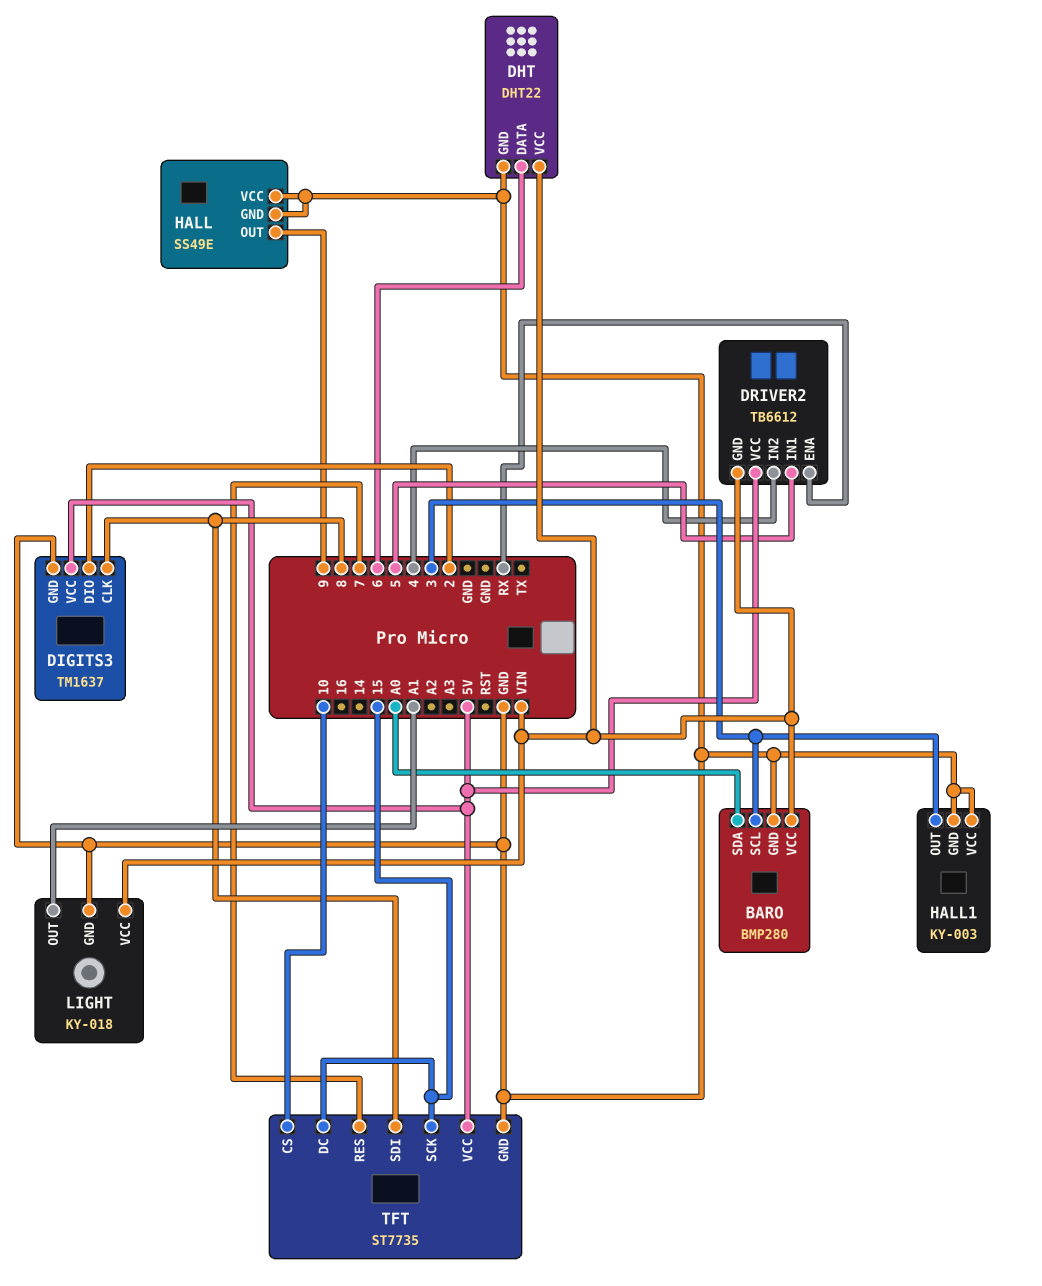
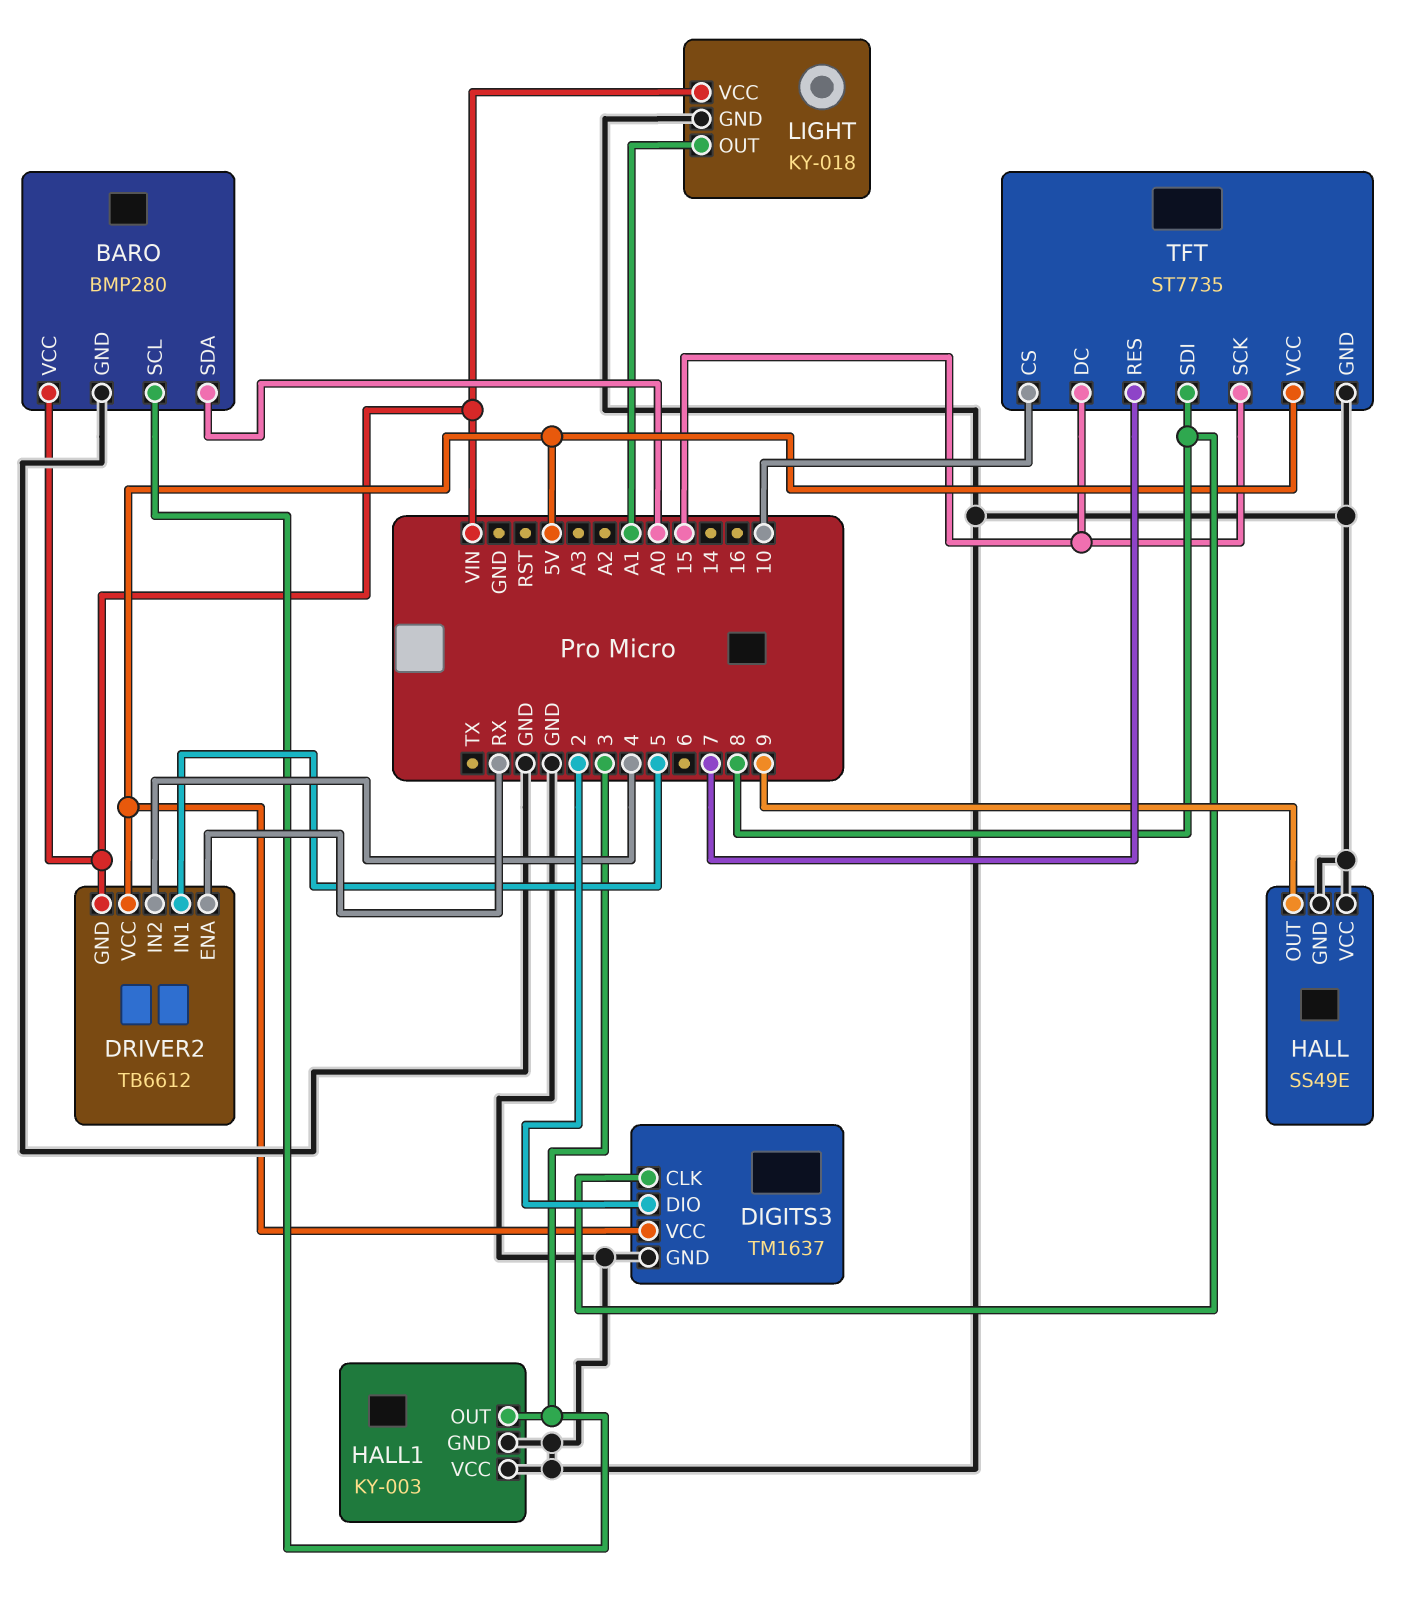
DHT: DHT22 -> none
DHT pin DATA: 6 -> none
DHT pin GND: GND -> none
DHT pin VCC: VIN -> none

